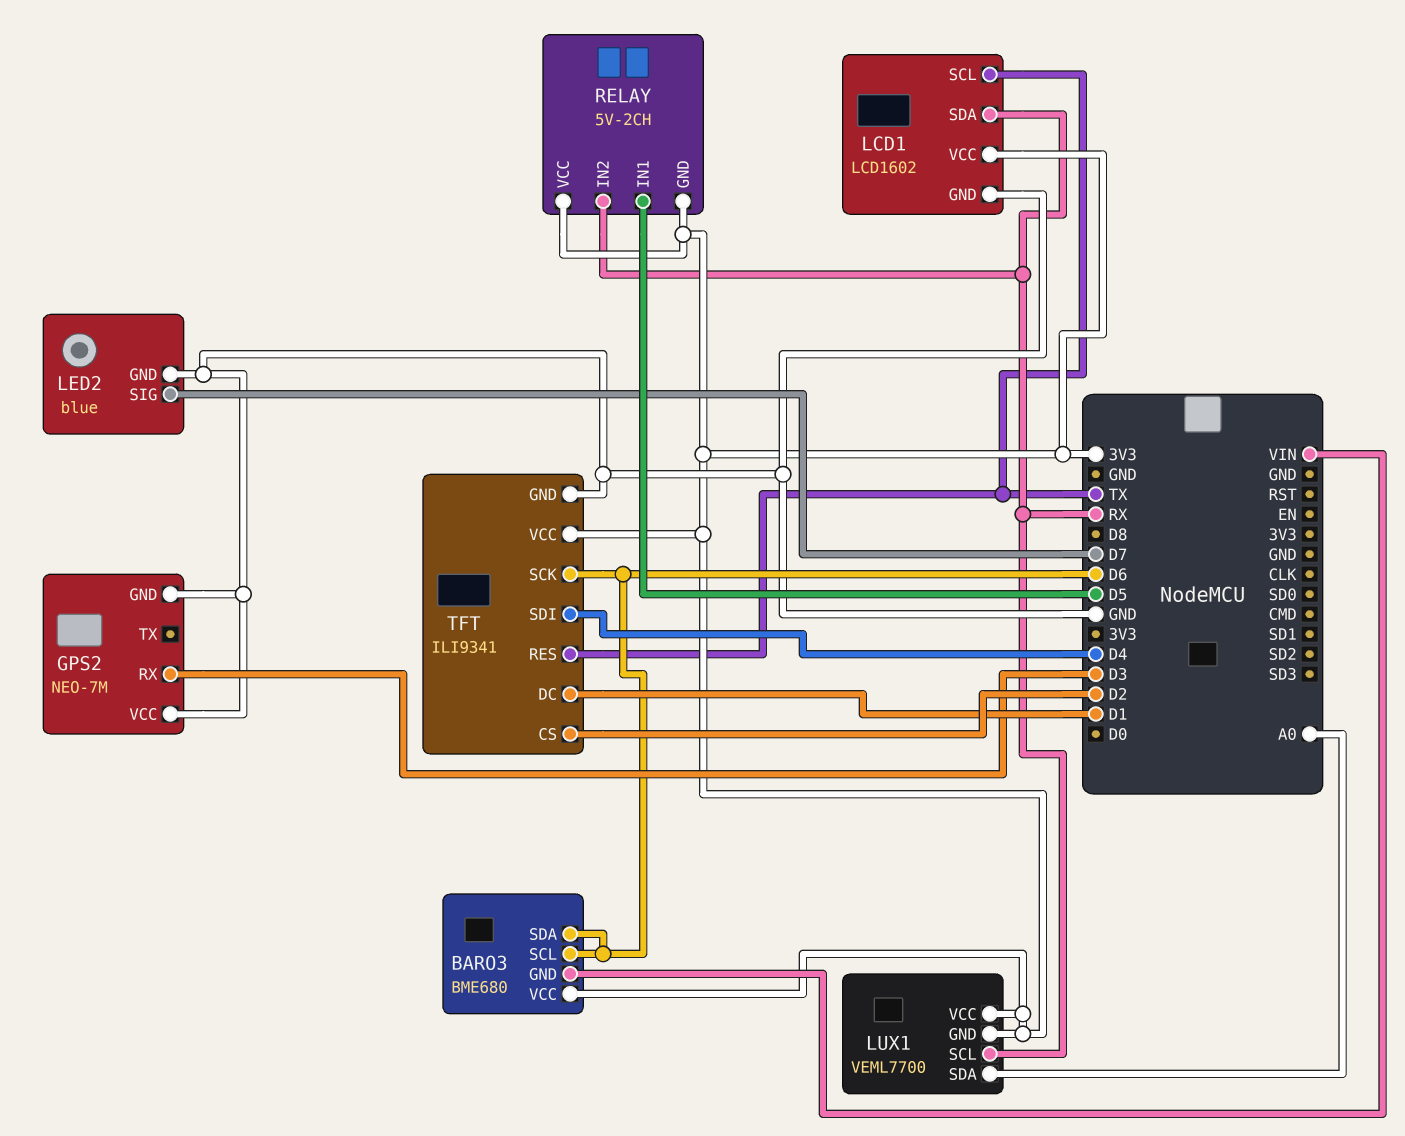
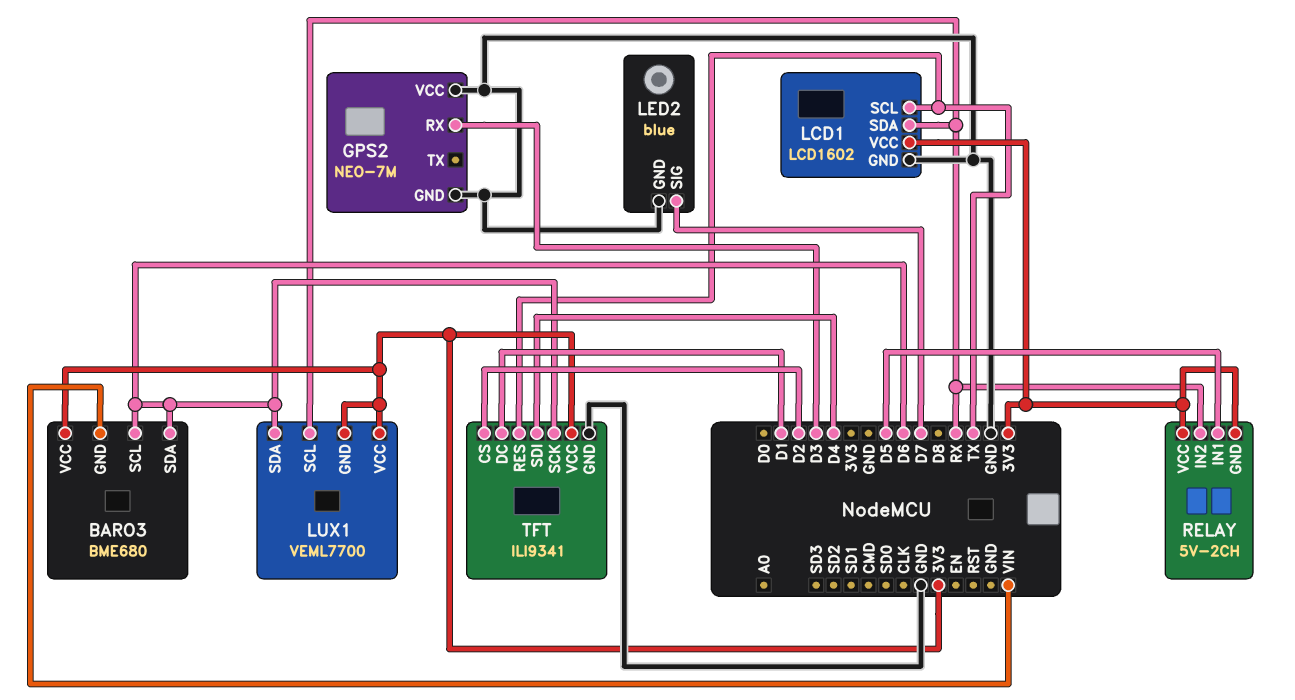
LUX1 pin SDA: A0 -> D6

